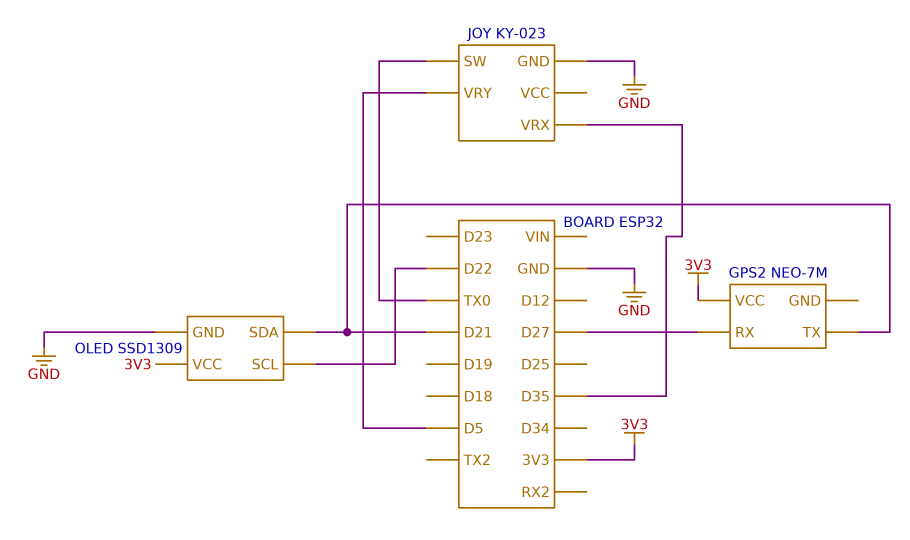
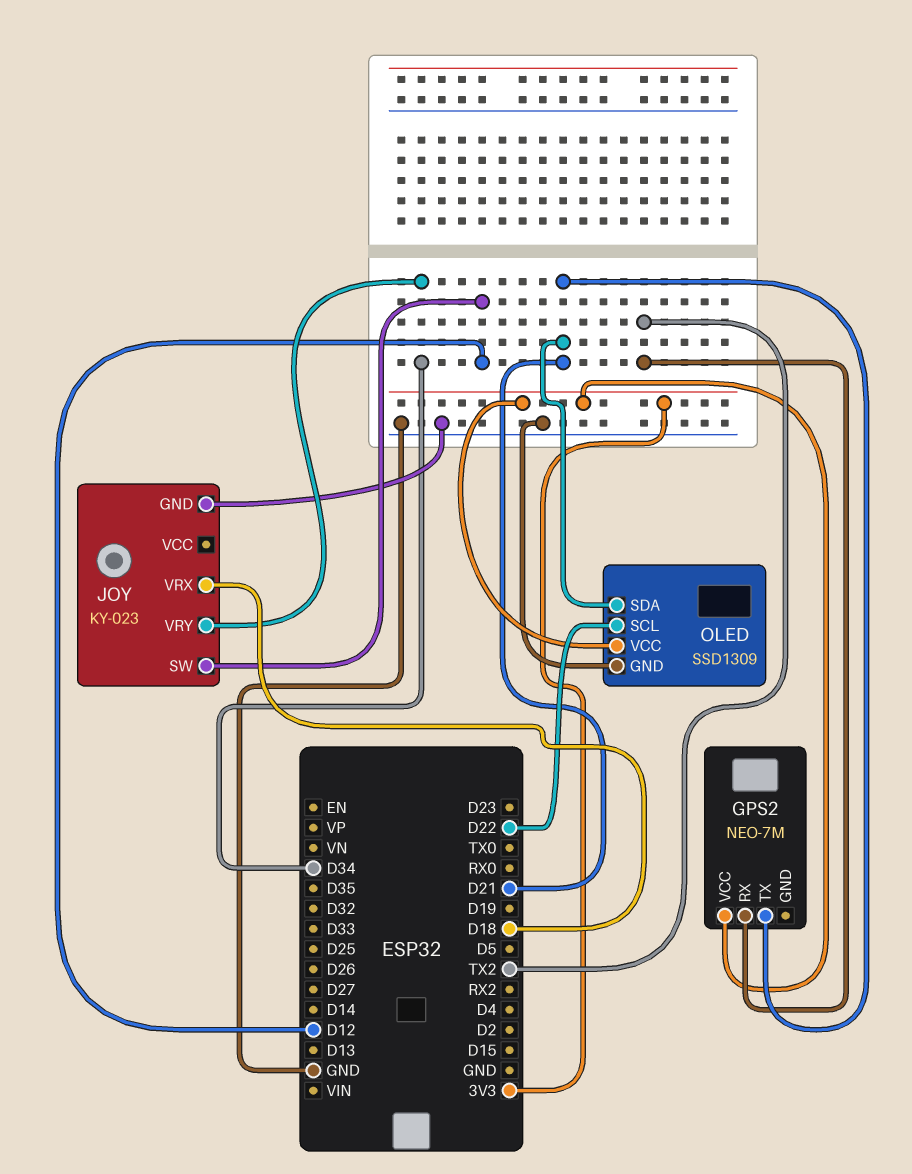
GPS2 pin RX: D27 -> TX2
JOY pin SW: TX0 -> D12
JOY pin VRX: D35 -> D18
JOY pin VRY: D5 -> D34

